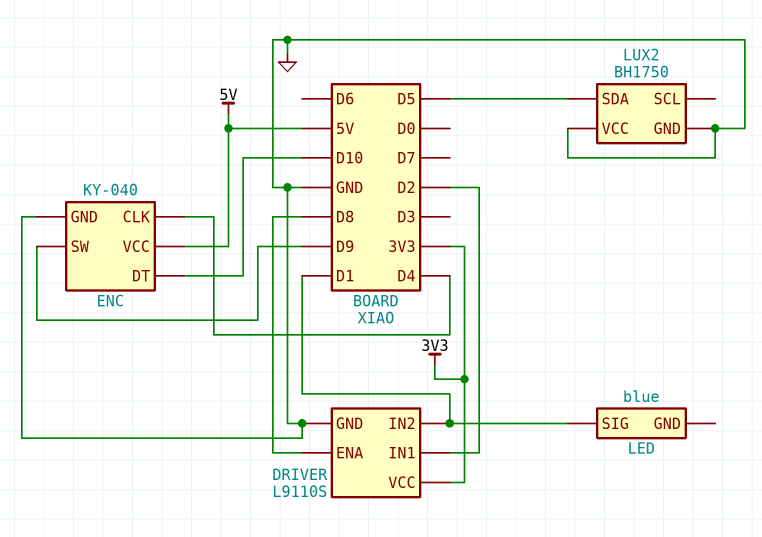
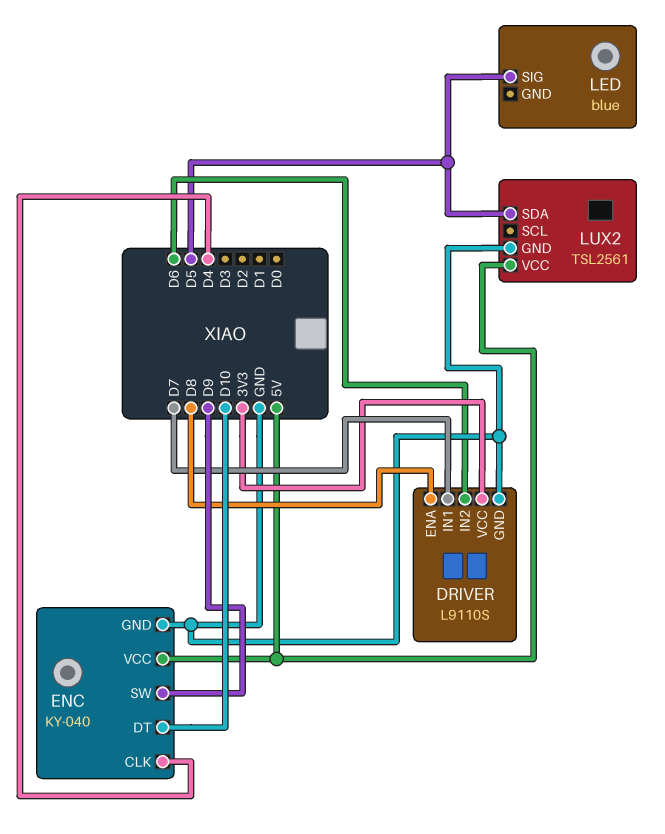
DRIVER pin IN1: D2 -> D7
DRIVER pin IN2: D1 -> D6
LED pin SIG: D1 -> D5
LUX2: BH1750 -> TSL2561
LUX2 pin VCC: GND -> 5V

